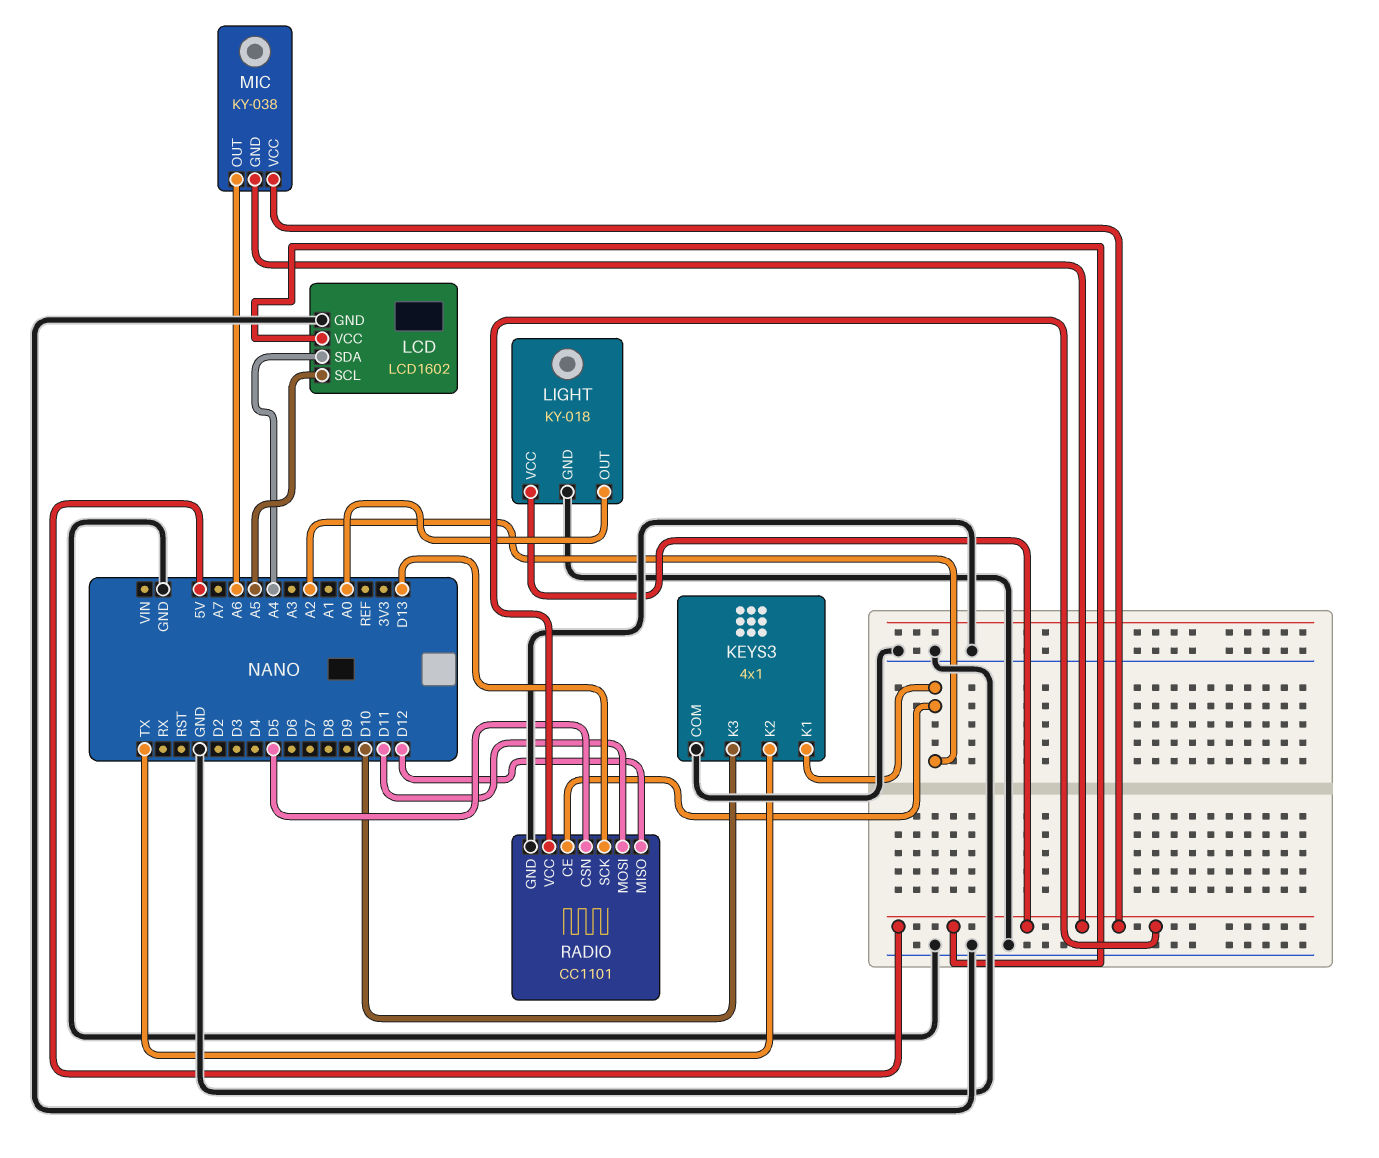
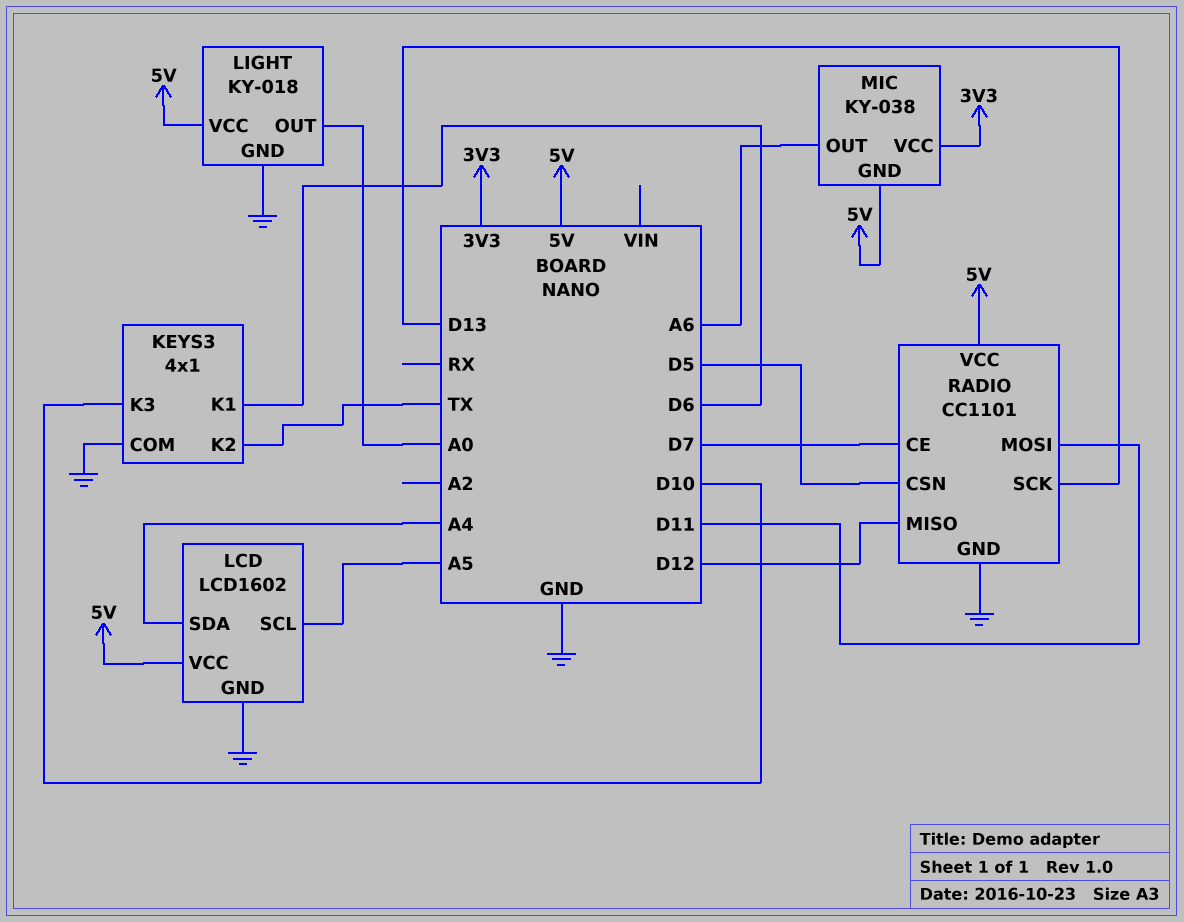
KEYS3 pin K1: A2 -> D6
MIC pin VCC: 5V -> 3V3
RADIO pin CE: A2 -> D7

